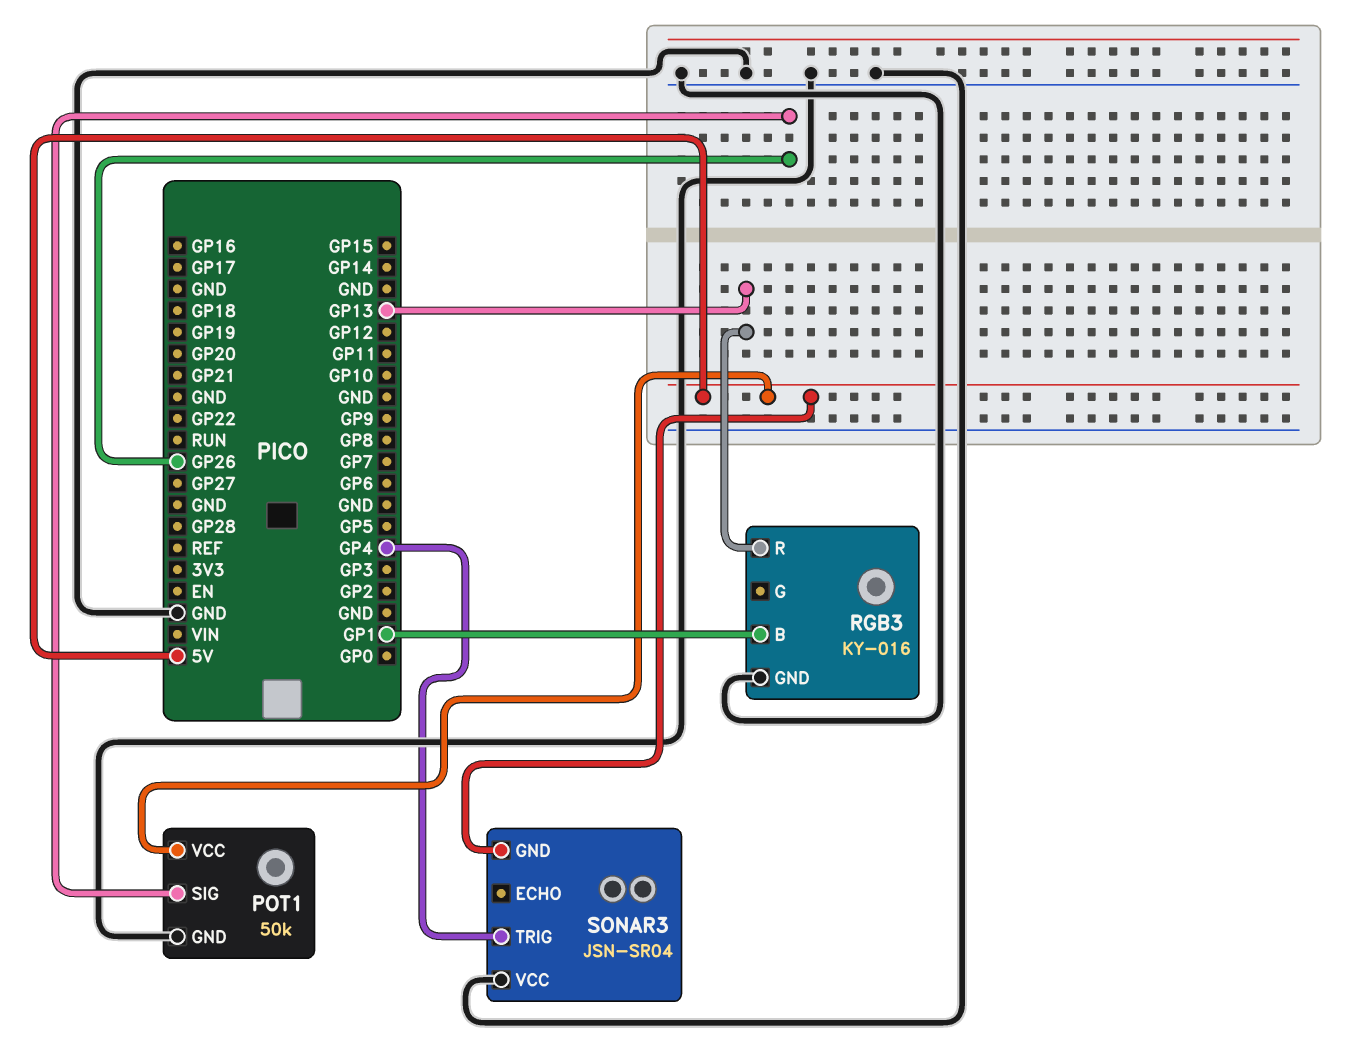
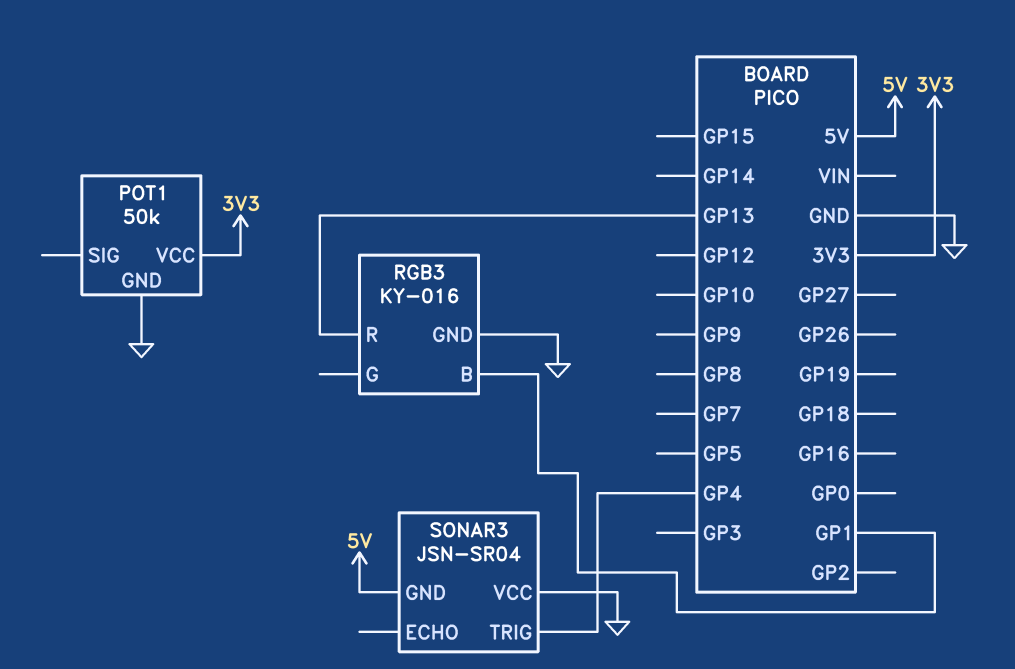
POT1 pin SIG: GP26 -> none
POT1 pin VCC: 5V -> 3V3

